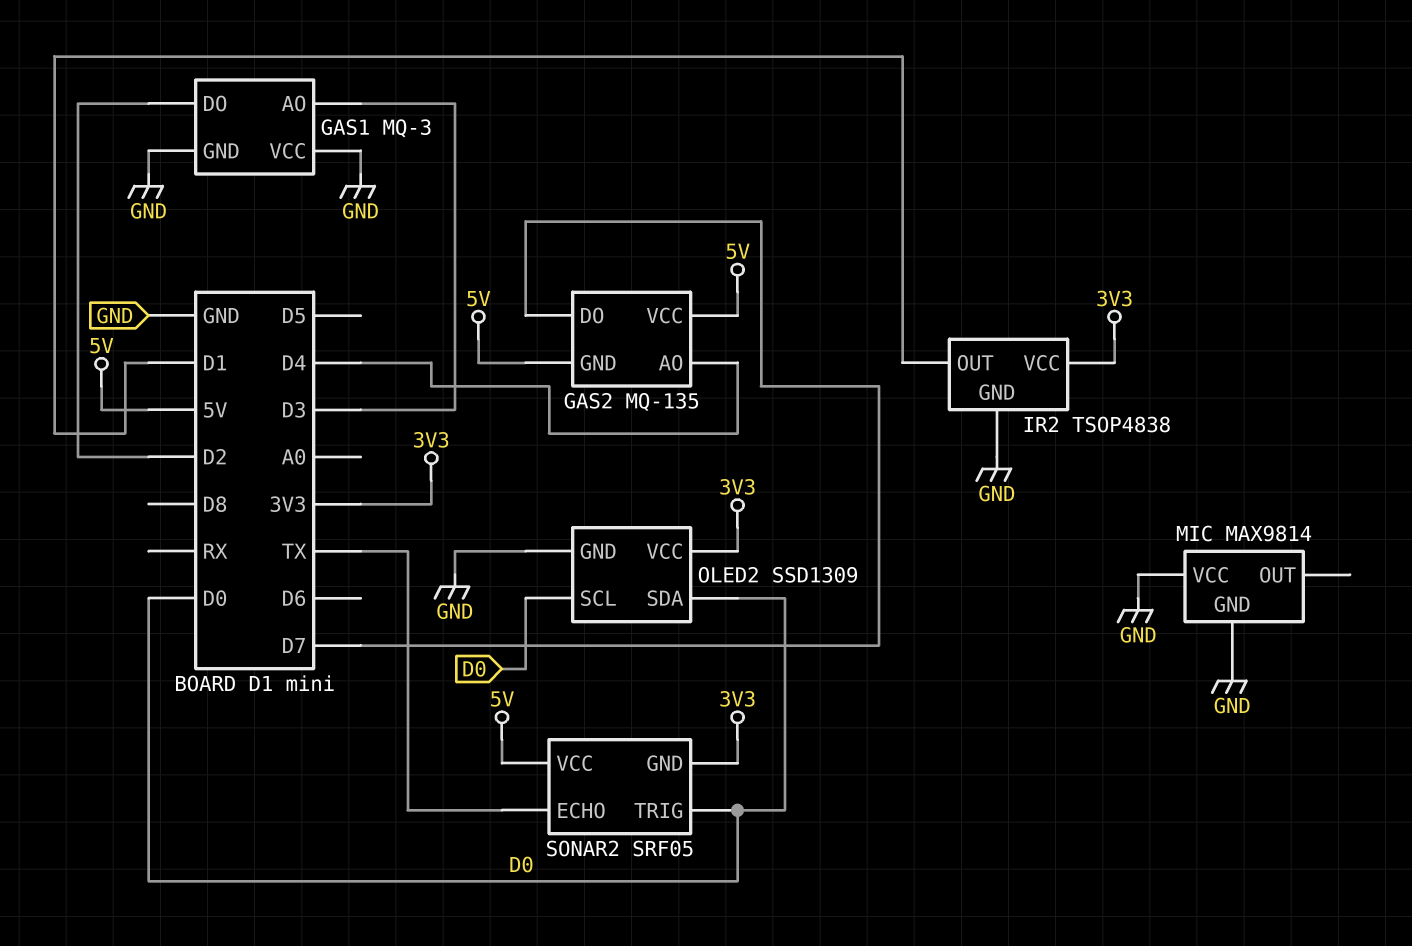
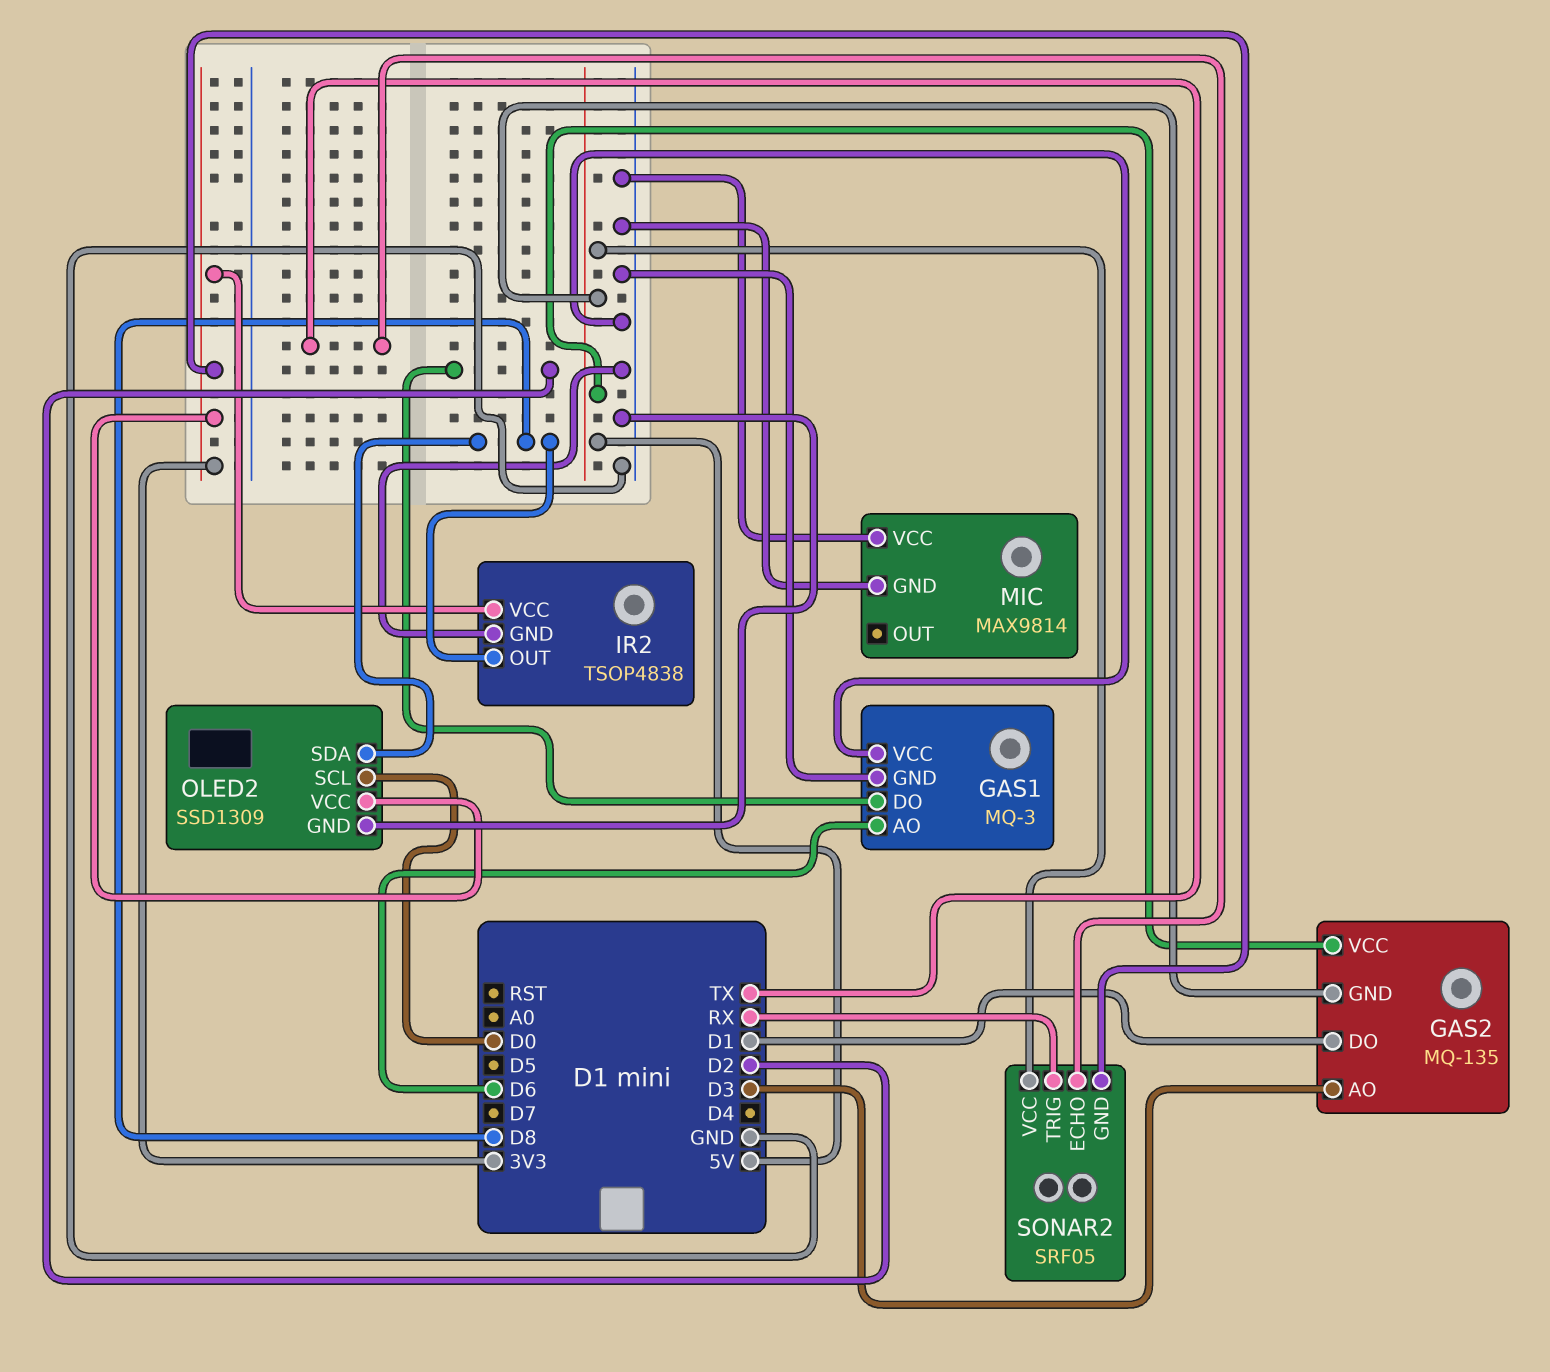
GAS1 pin AO: D3 -> D6
GAS2 pin AO: D4 -> D3
GAS2 pin DO: D7 -> D1
IR2 pin OUT: D1 -> D8
OLED2 pin SDA: D0 -> D8
SONAR2 pin TRIG: D0 -> RX

